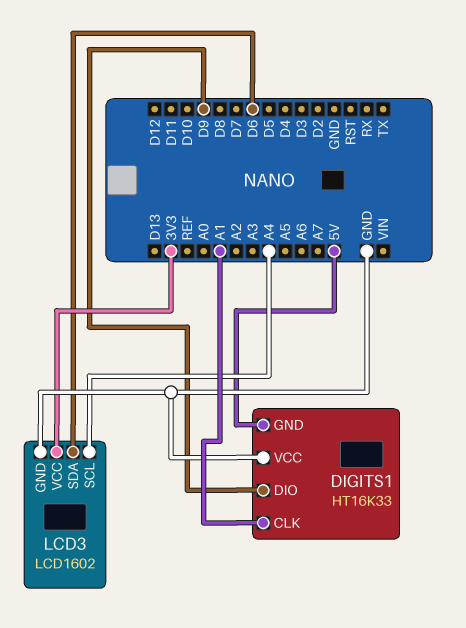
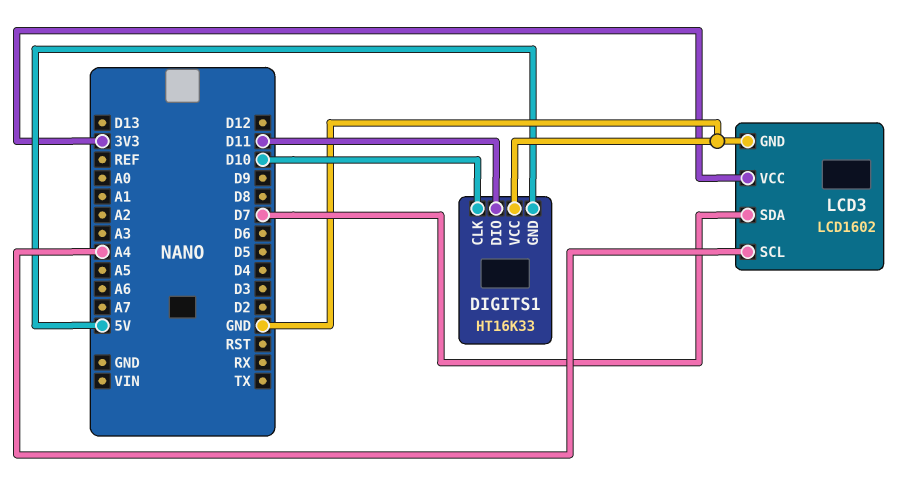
DIGITS1 pin CLK: A1 -> D10
DIGITS1 pin DIO: D9 -> D11
LCD3 pin SDA: D6 -> D7

